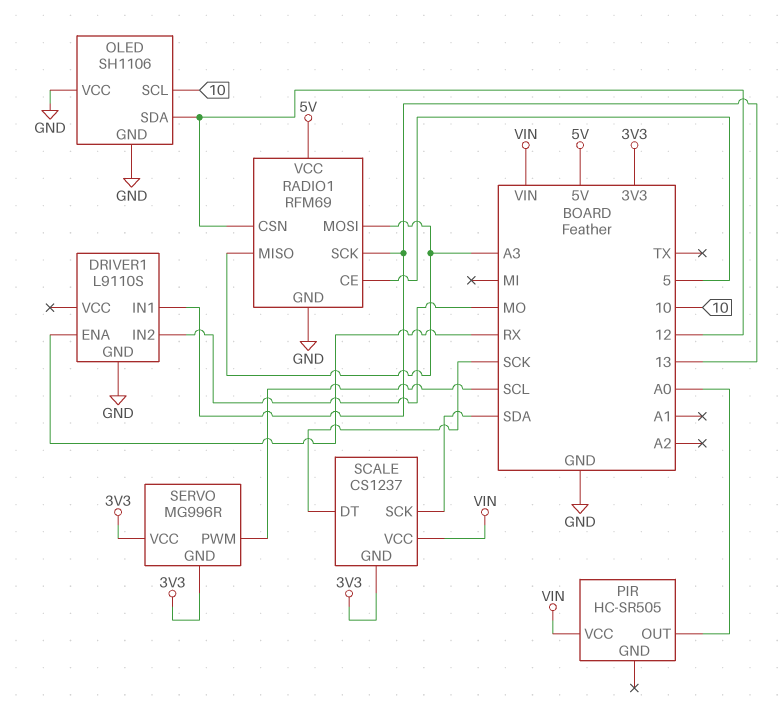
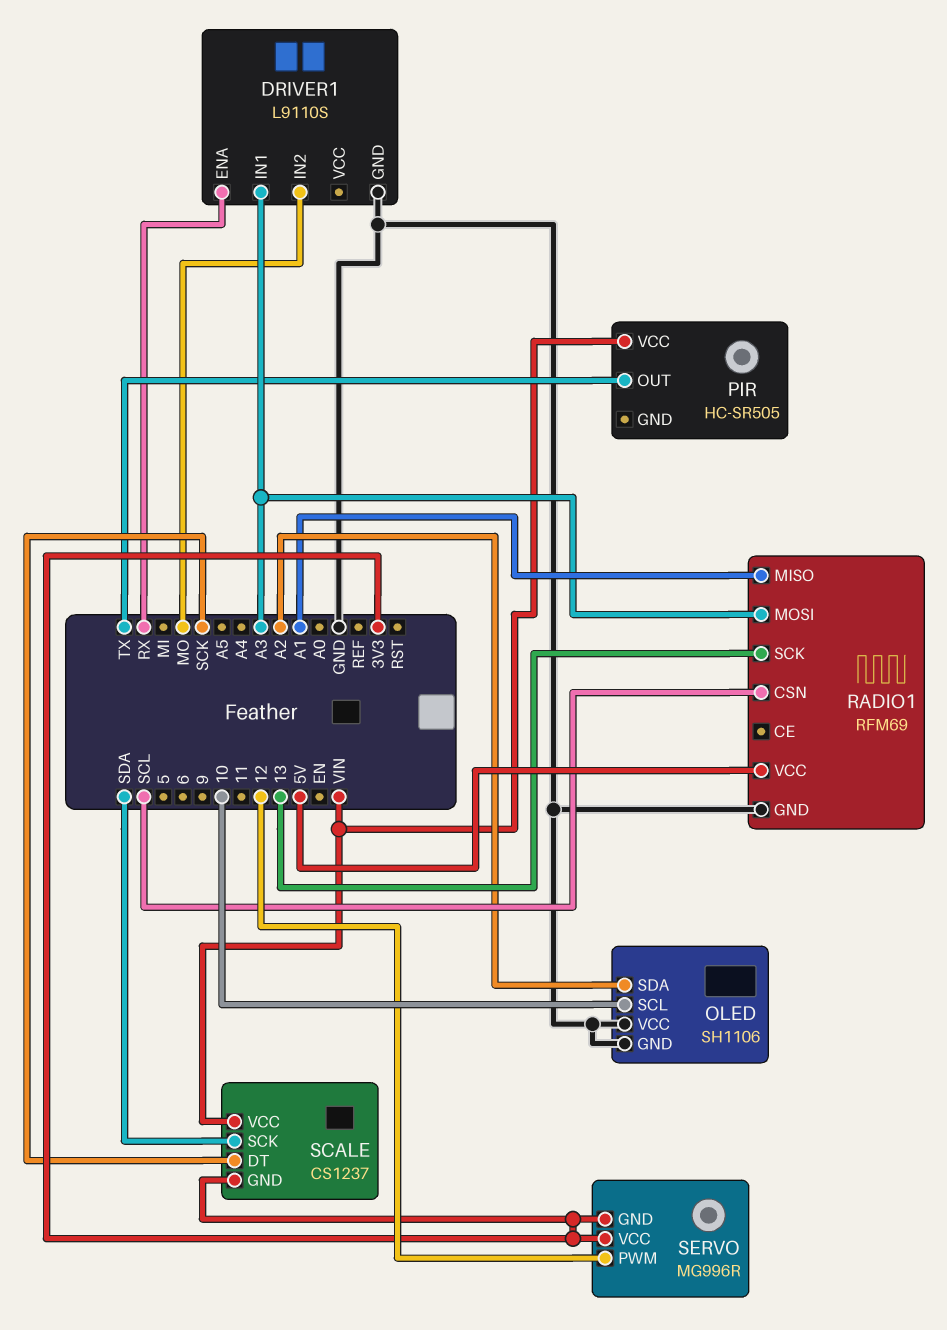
DRIVER1 pin IN1: 13 -> A3
OLED pin SDA: 12 -> A2
PIR pin OUT: A0 -> TX
RADIO1 pin CE: 5 -> none
RADIO1 pin CSN: 12 -> SCL
RADIO1 pin MISO: A3 -> A1
SERVO pin PWM: SCL -> 12

